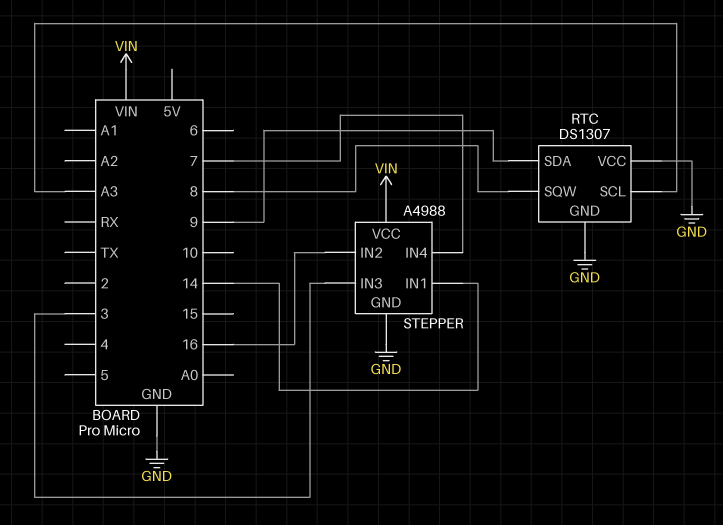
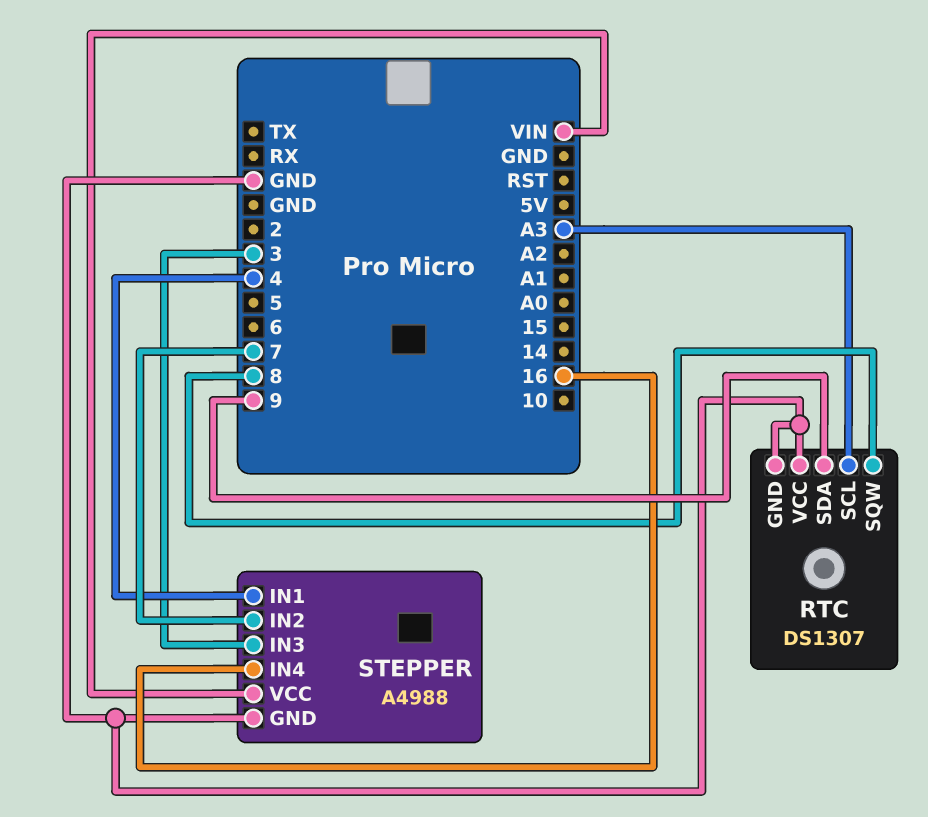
STEPPER pin IN1: 14 -> 4
STEPPER pin IN2: 16 -> 7
STEPPER pin IN4: 7 -> 16

